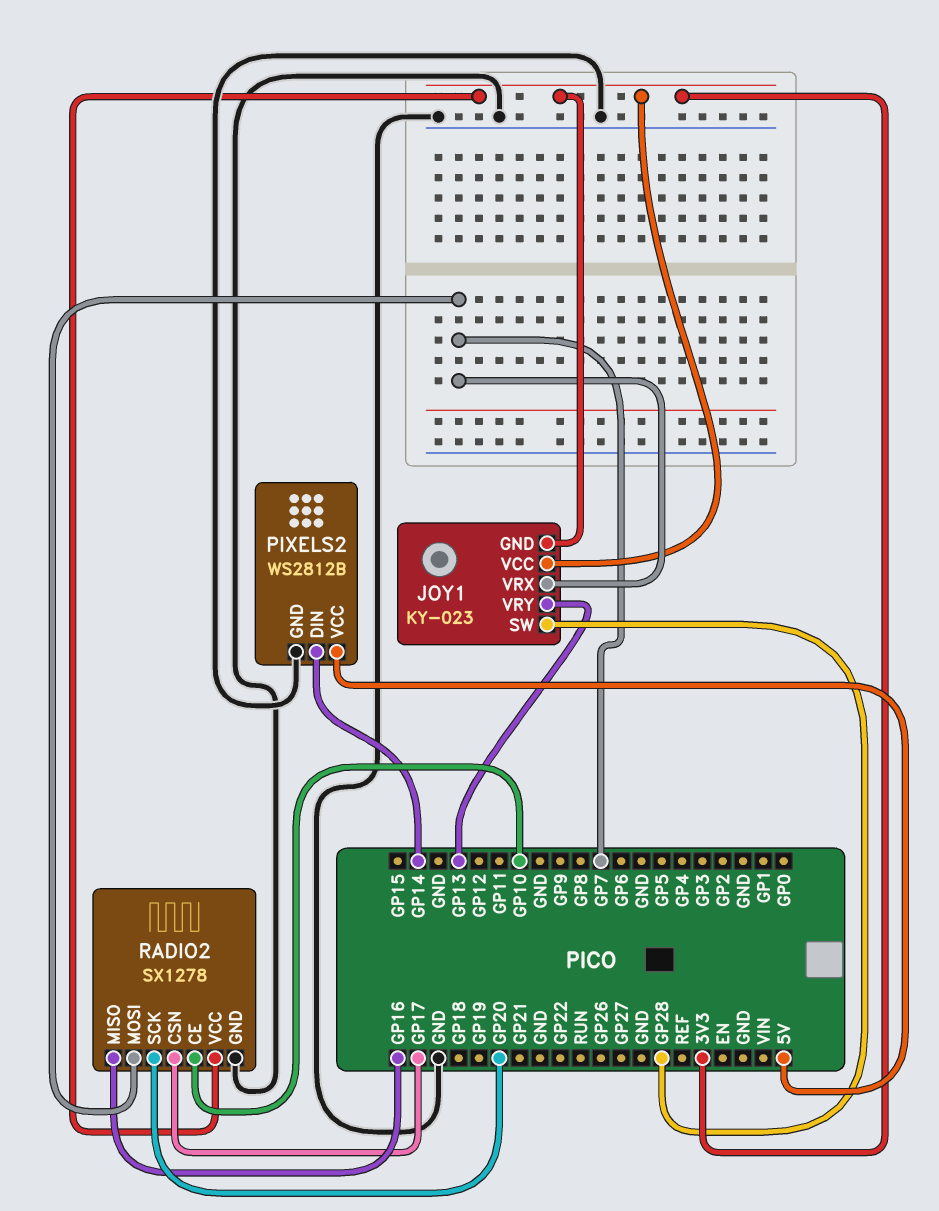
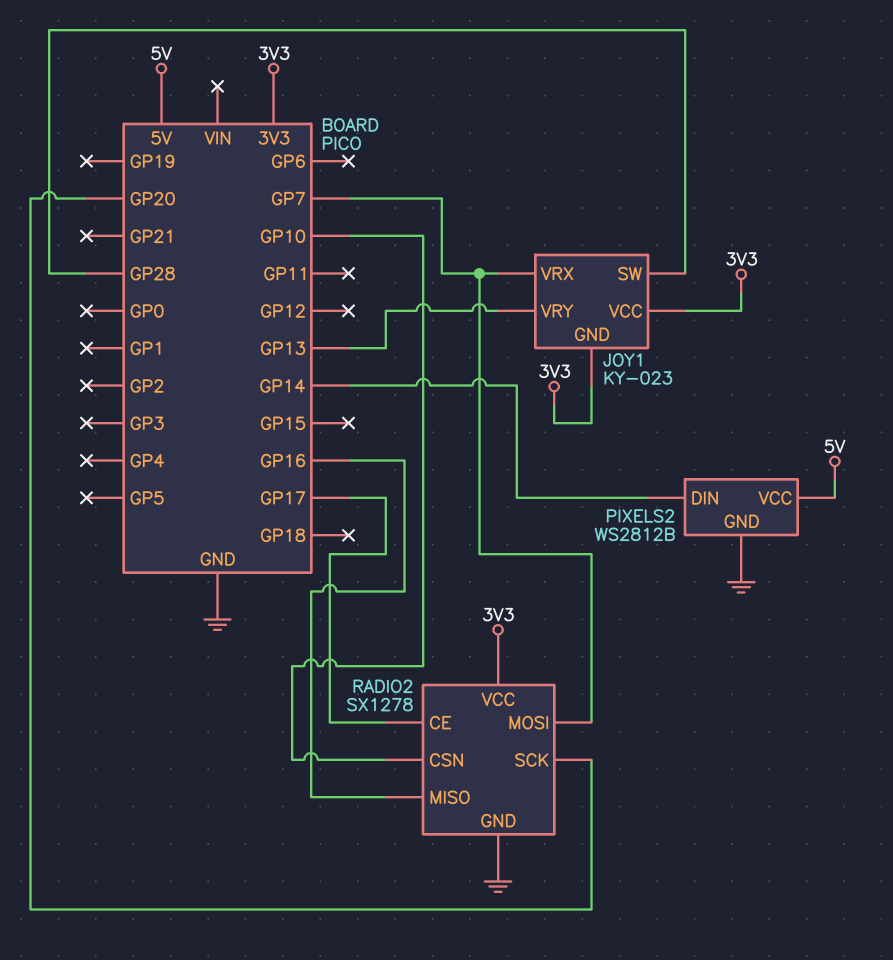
RADIO2 pin CE: GP10 -> GP17
RADIO2 pin CSN: GP17 -> GP10

